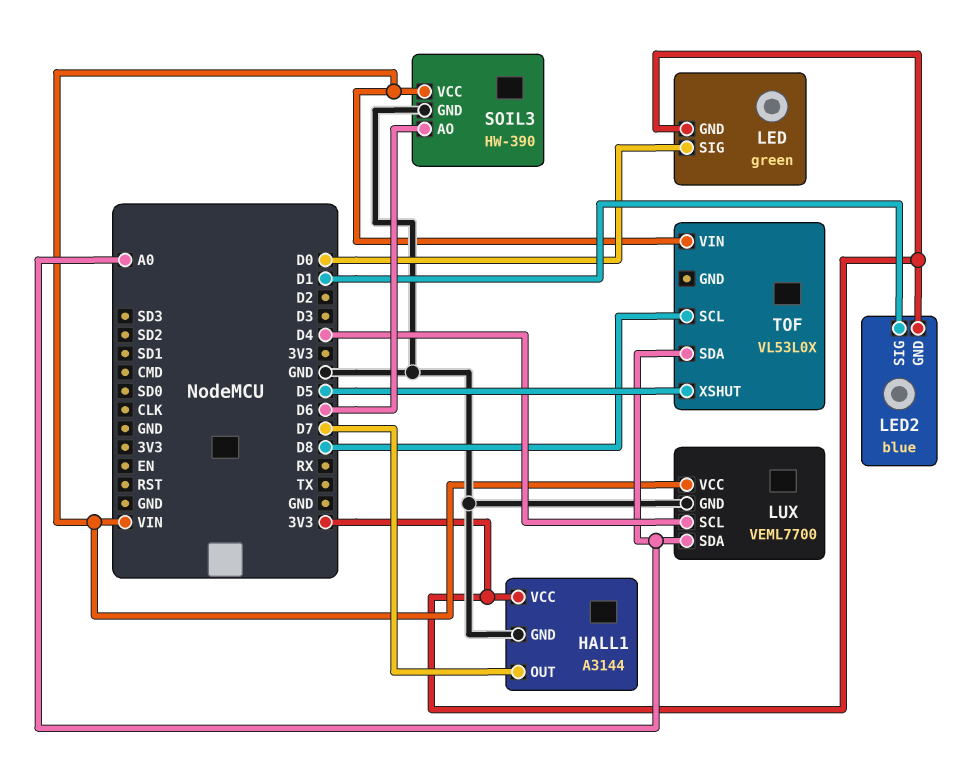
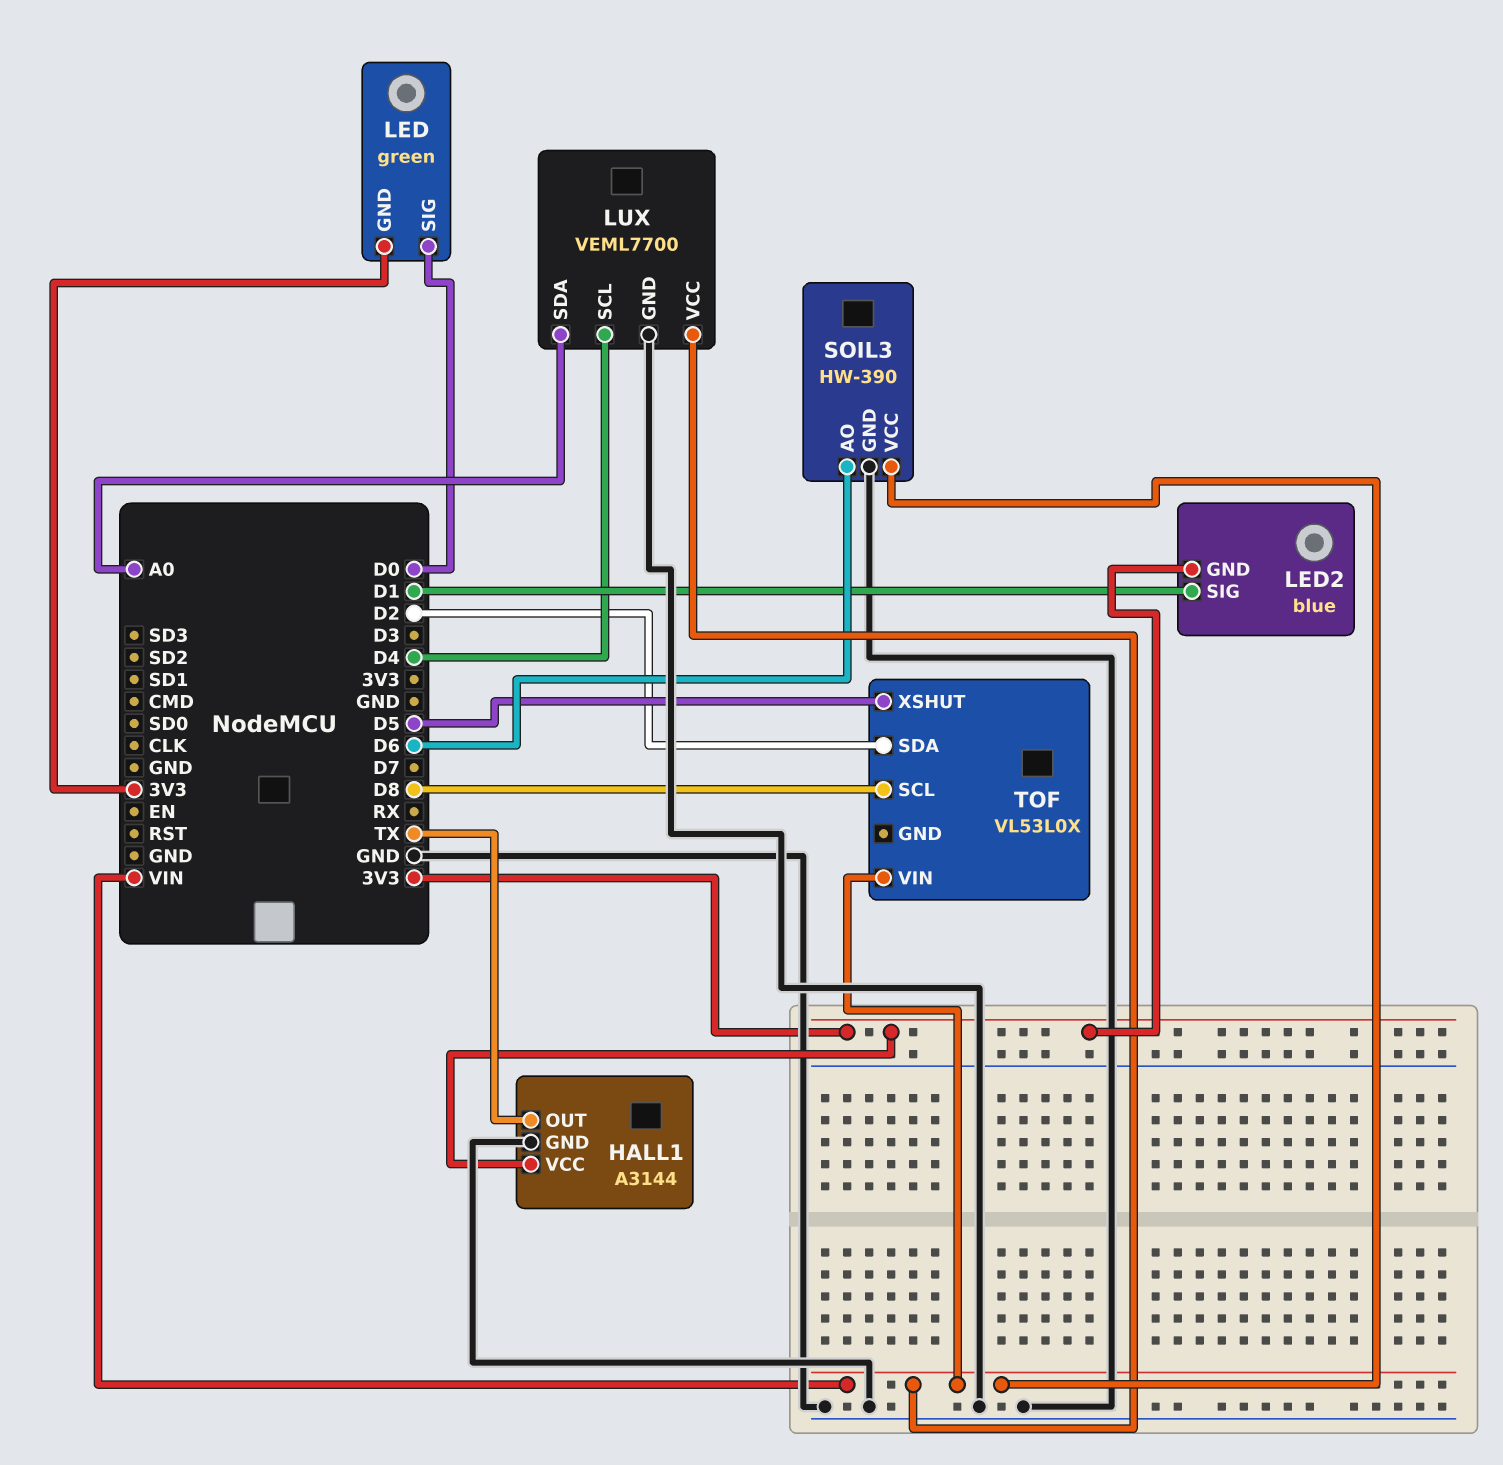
HALL1 pin OUT: D7 -> TX
TOF pin SDA: A0 -> D2

